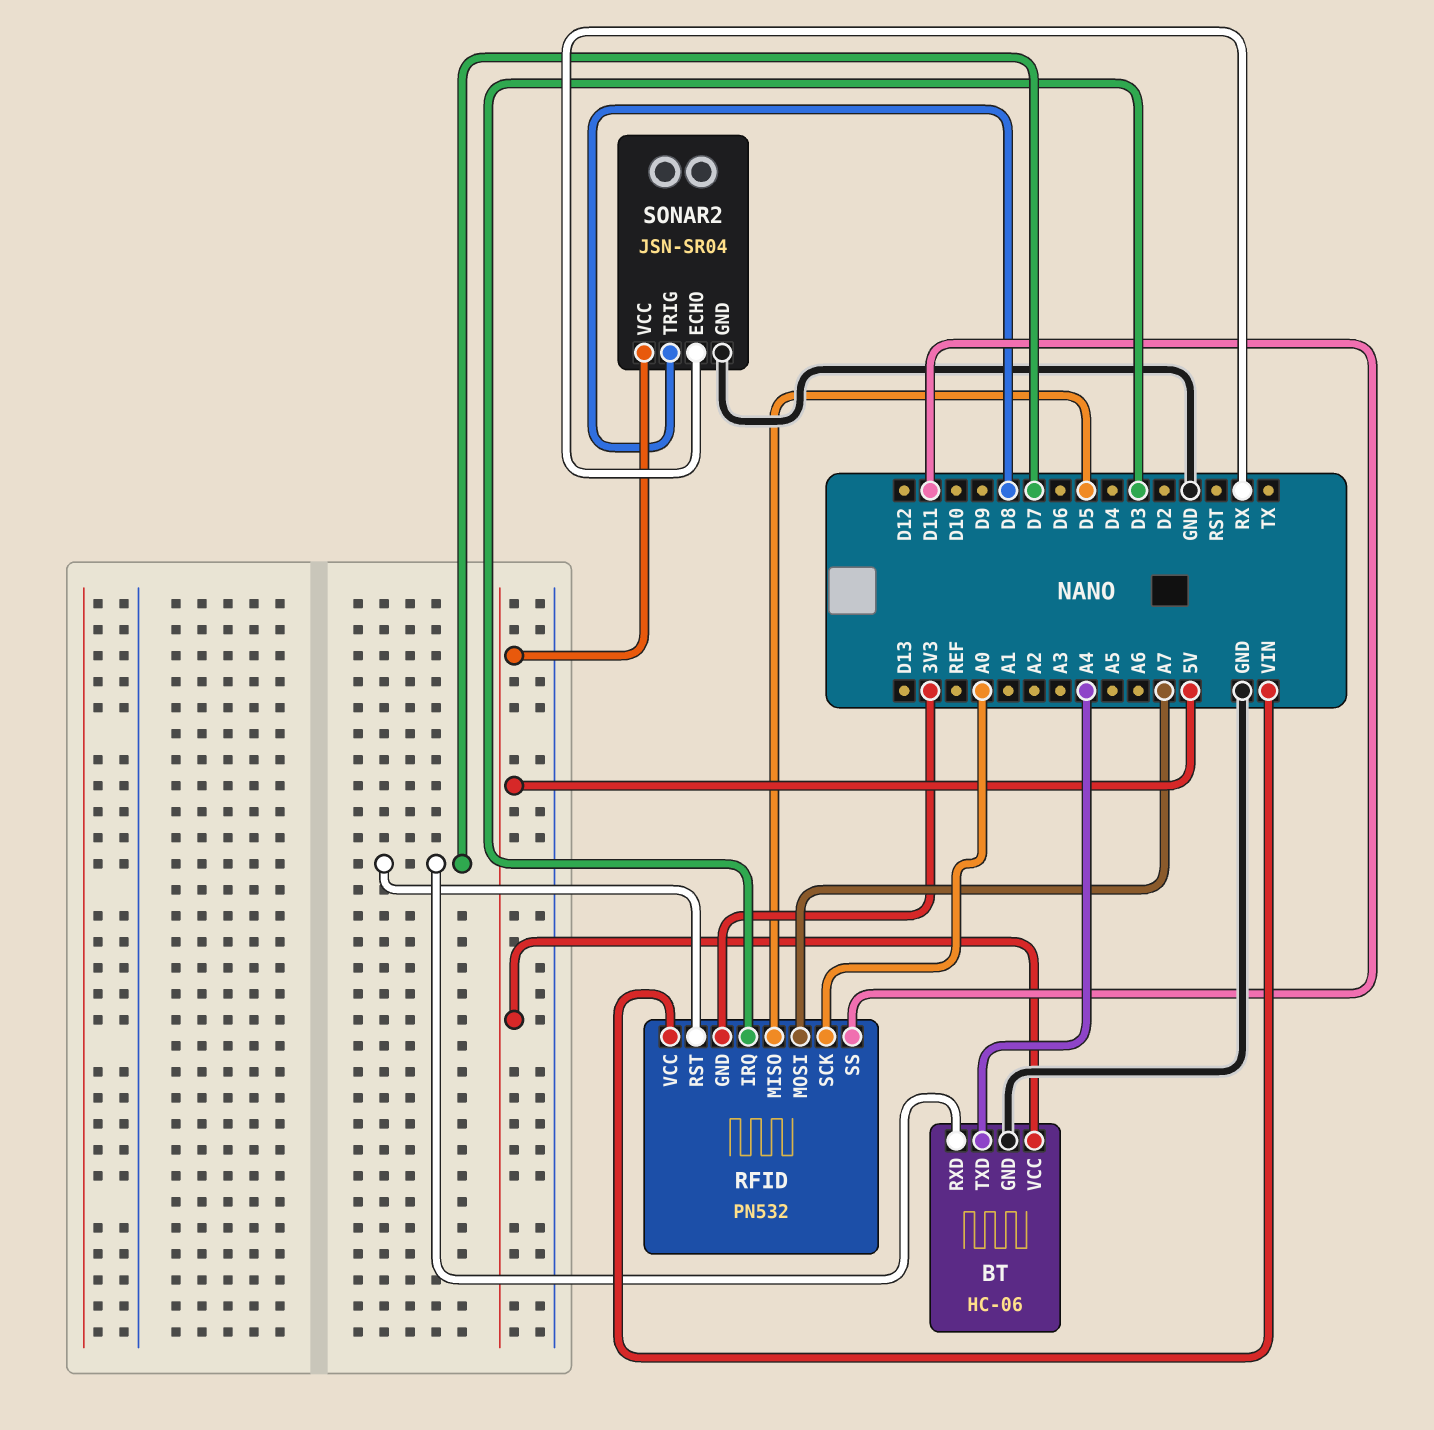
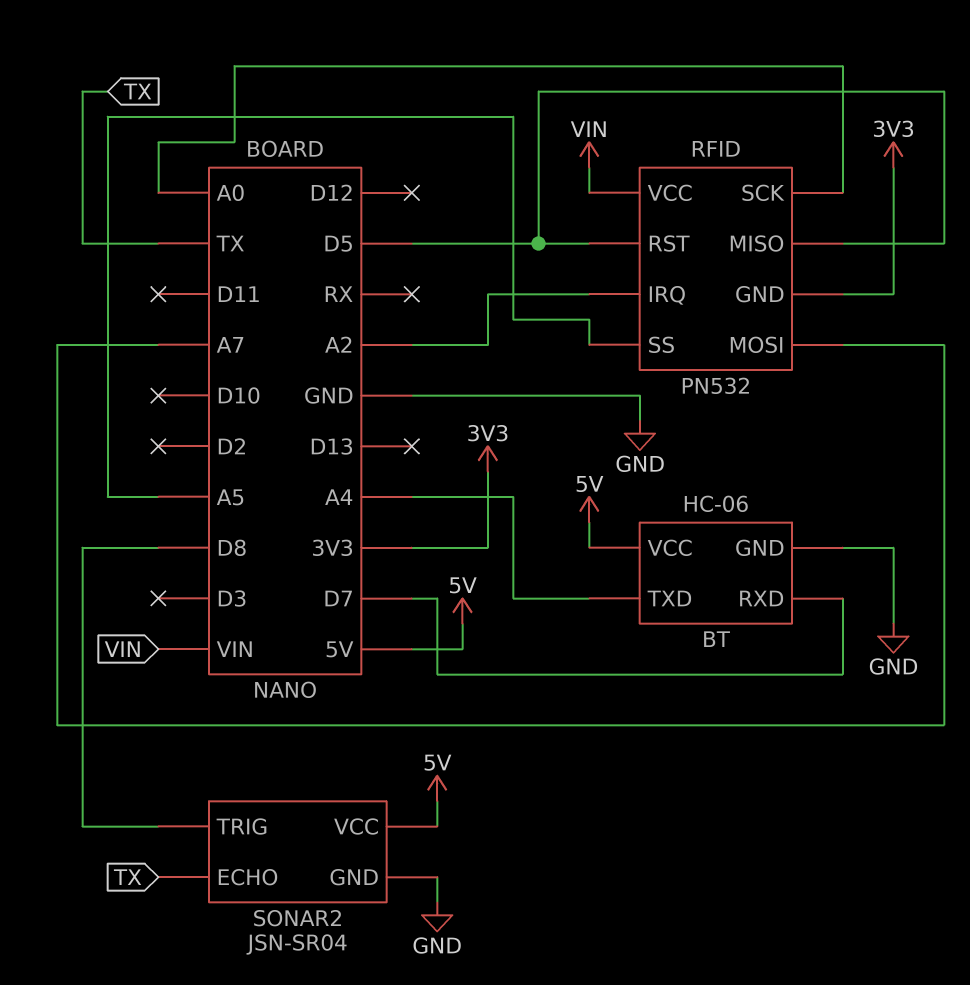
RFID pin IRQ: D3 -> A2
RFID pin RST: D7 -> D5
RFID pin SS: D11 -> A5
SONAR2 pin ECHO: RX -> TX

